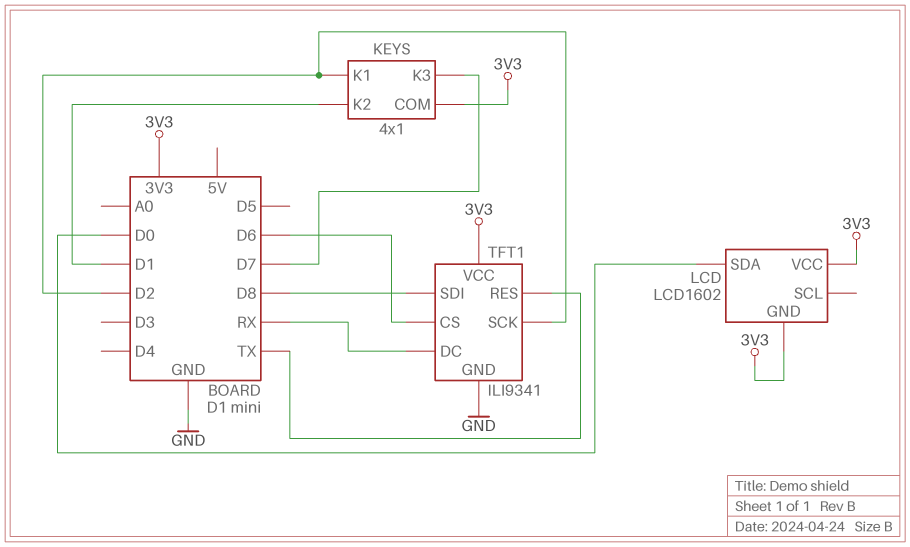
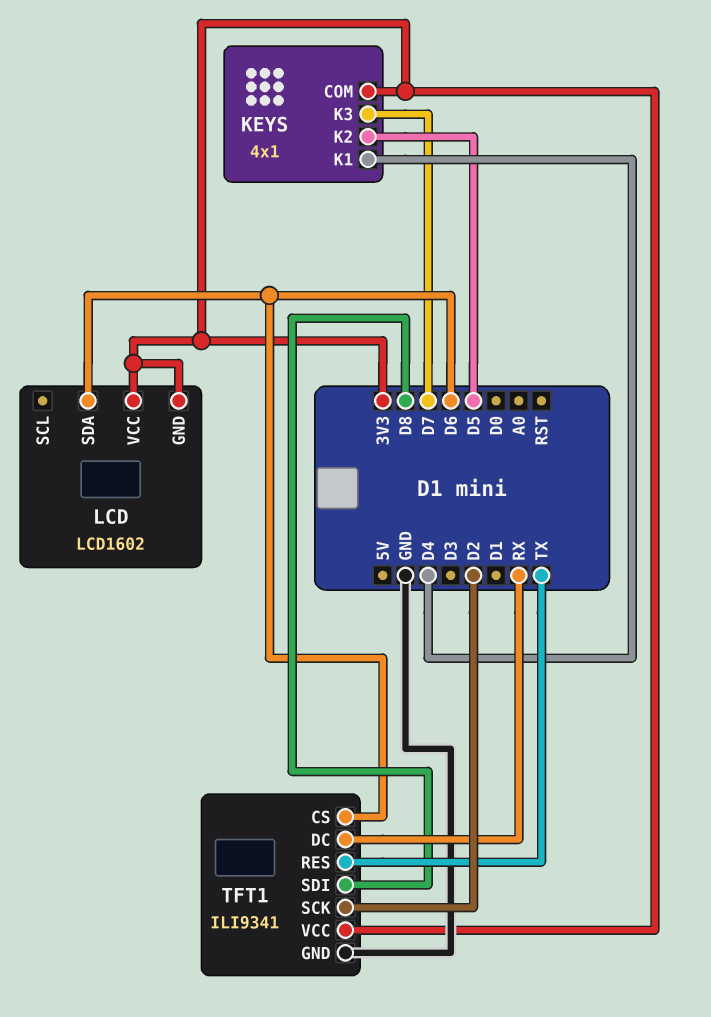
KEYS pin K1: D2 -> D4
KEYS pin K2: D1 -> D5
LCD pin SDA: D0 -> D6

